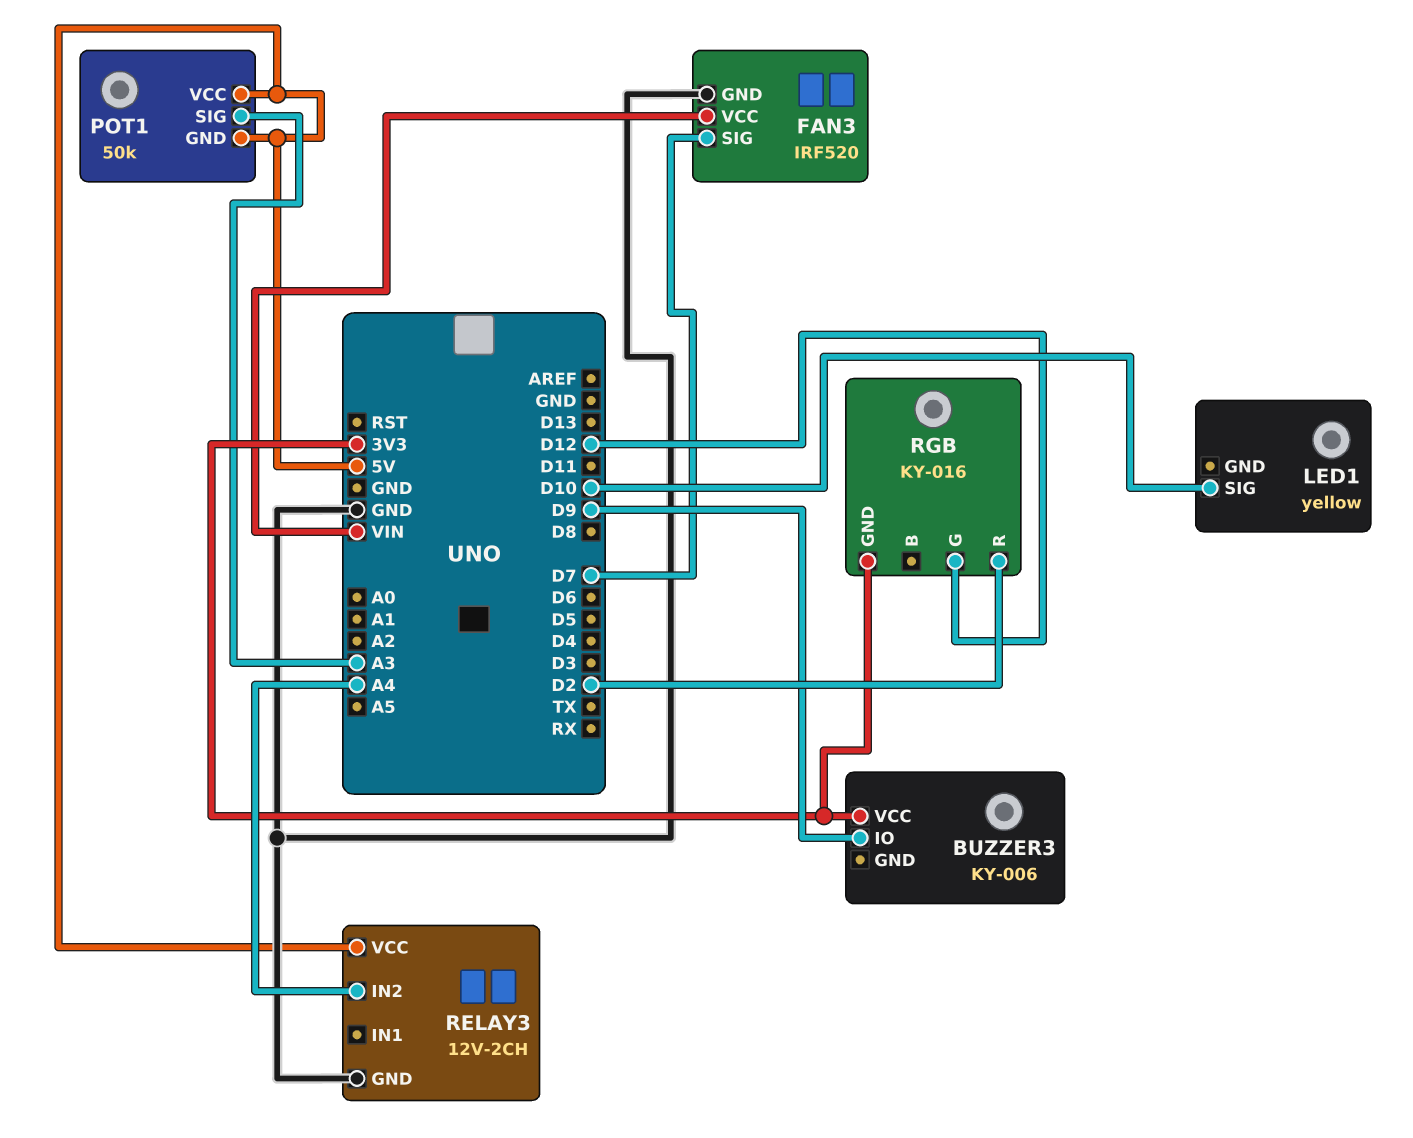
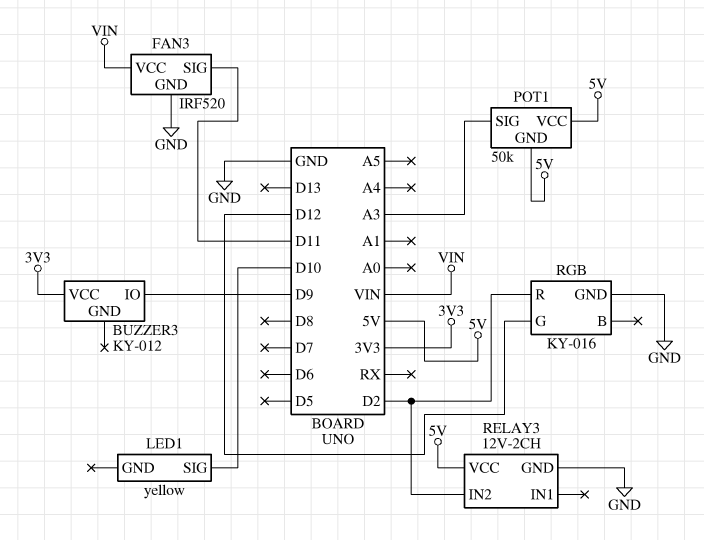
BUZZER3: KY-006 -> KY-012
FAN3 pin SIG: D7 -> D11
RELAY3 pin IN2: A4 -> D2
RGB pin GND: 3V3 -> GND

